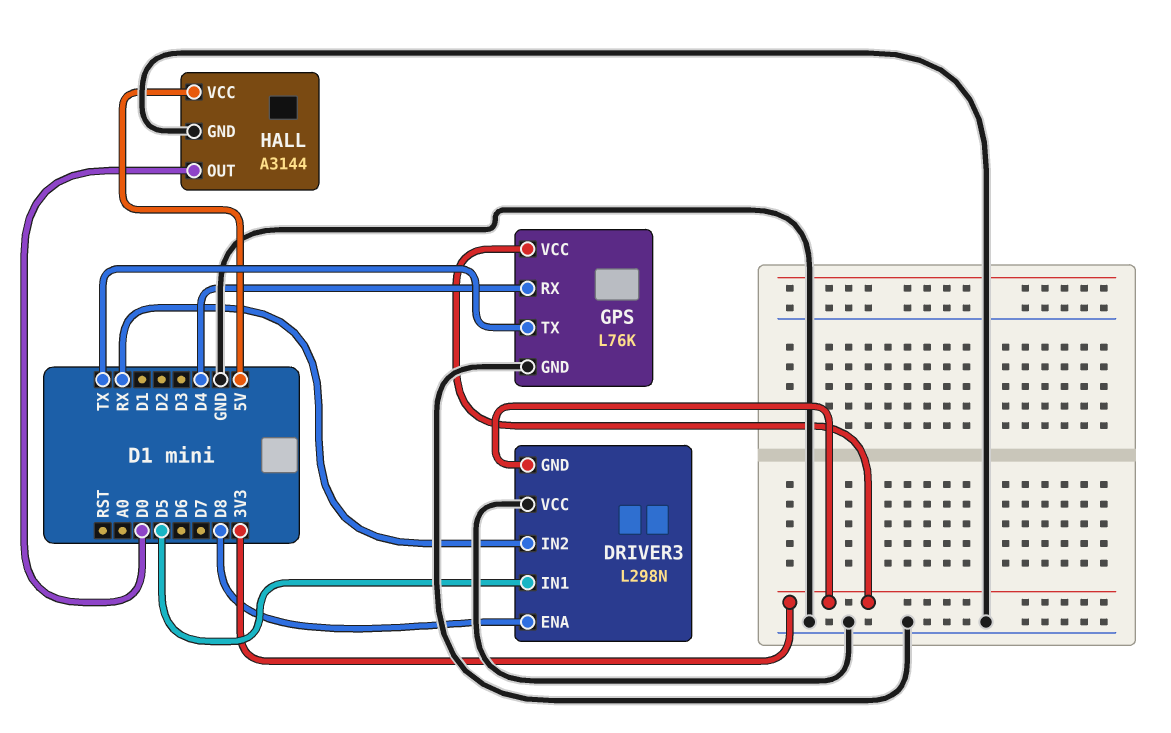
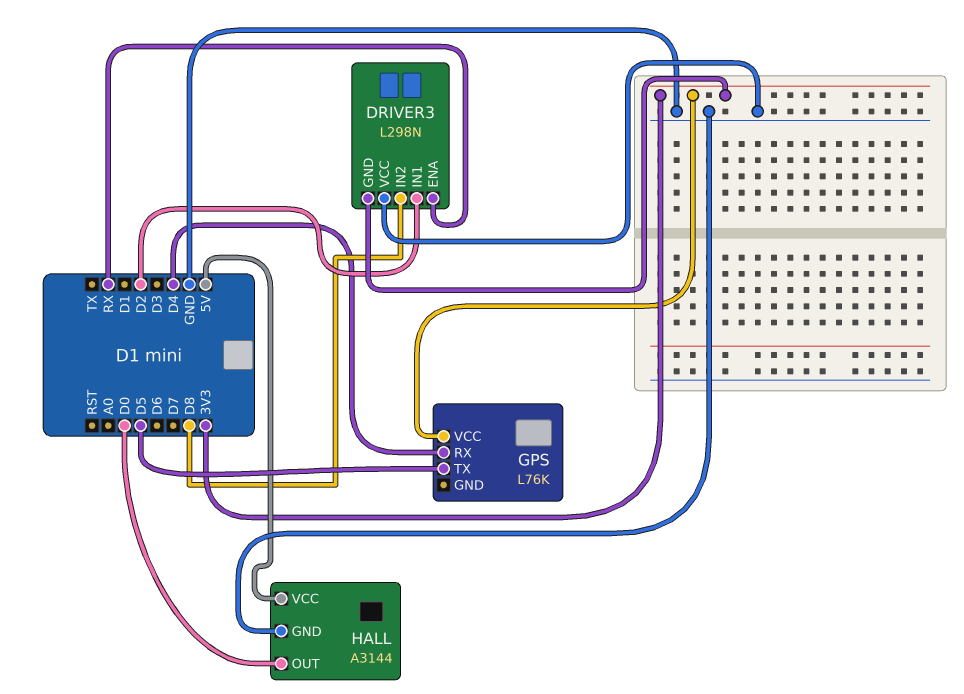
DRIVER3 pin ENA: D8 -> RX
DRIVER3 pin IN1: D5 -> D2
DRIVER3 pin IN2: RX -> D8
GPS pin GND: GND -> none
GPS pin TX: TX -> D5

